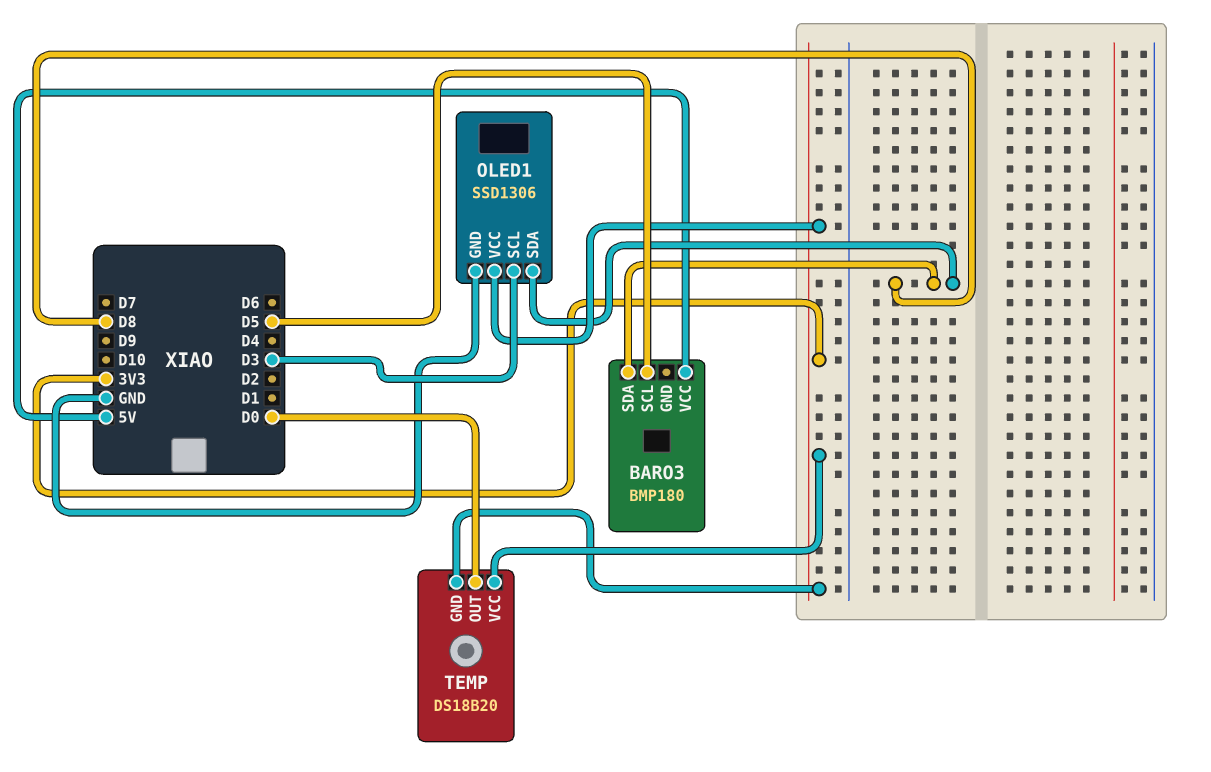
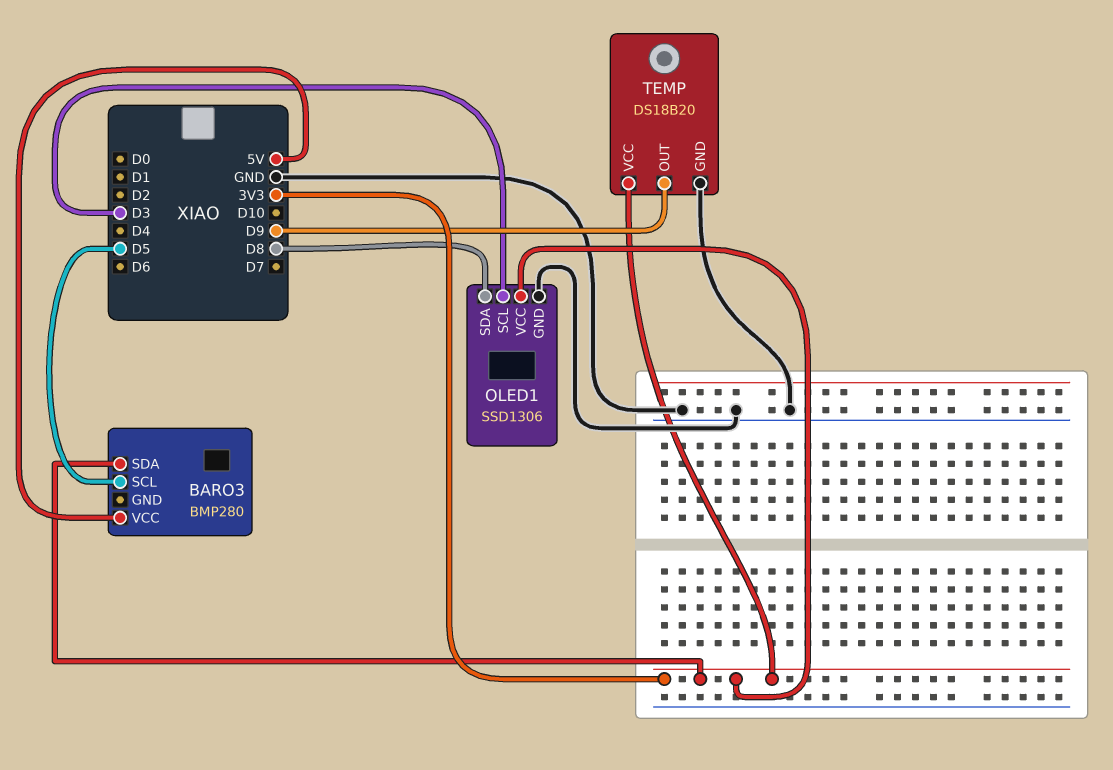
BARO3: BMP180 -> BMP280
BARO3 pin SDA: D8 -> 3V3
TEMP pin GND: 3V3 -> GND
TEMP pin OUT: D0 -> D9

